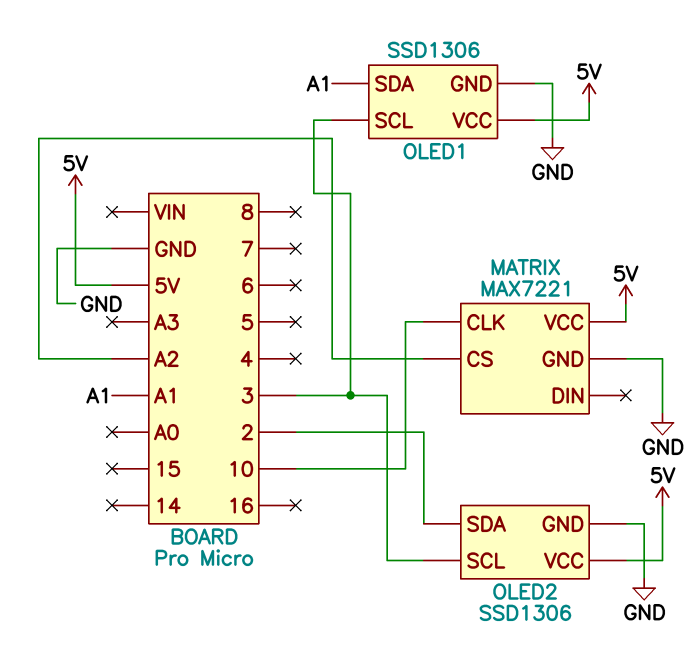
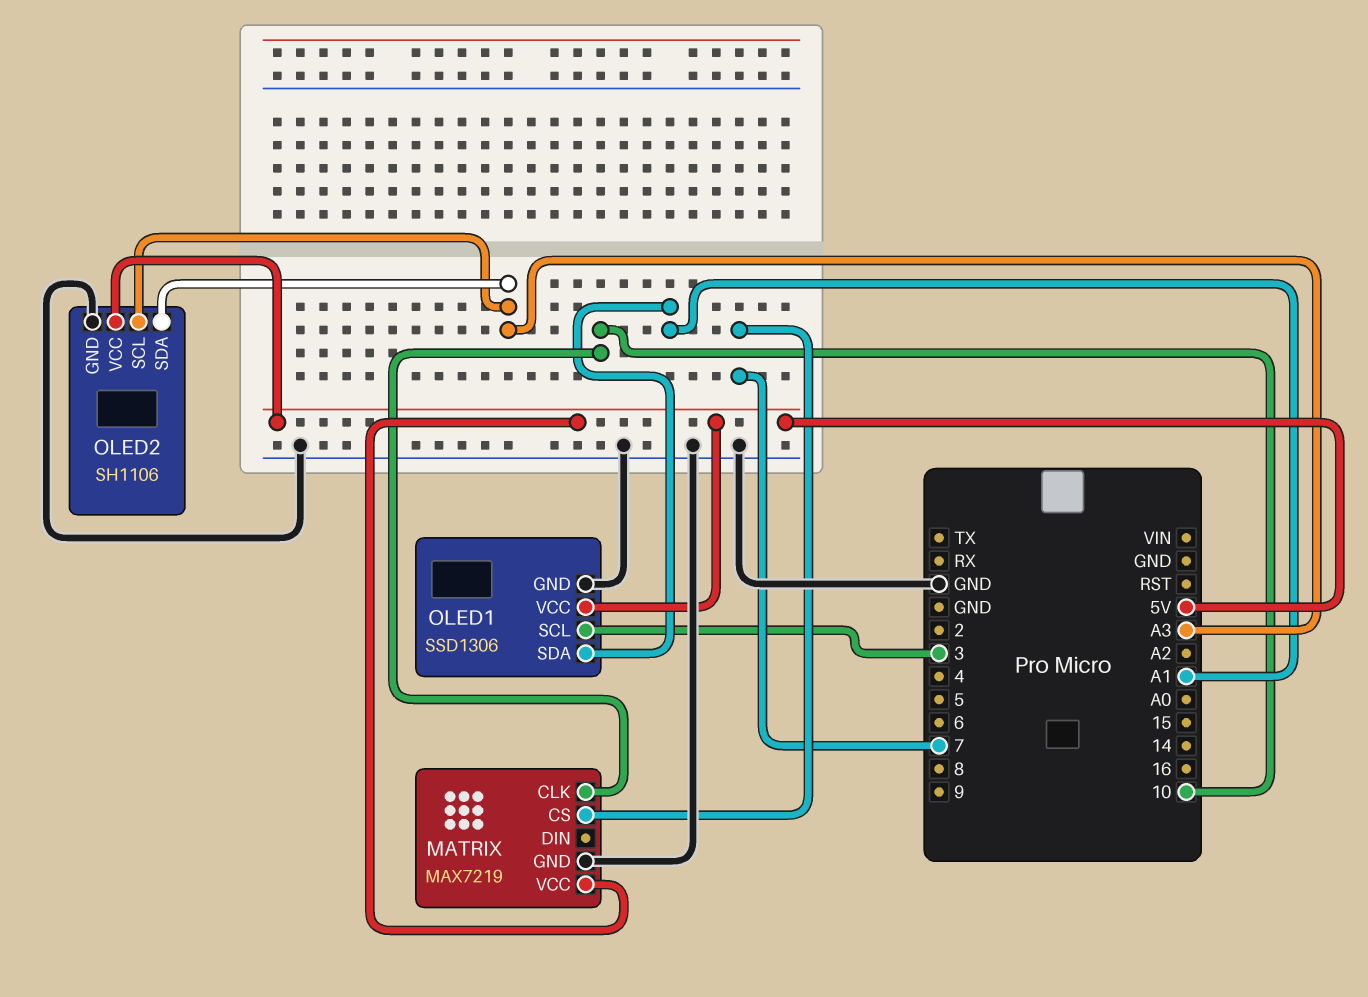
MATRIX: MAX7221 -> MAX7219
MATRIX pin CS: A2 -> 7
OLED2: SSD1306 -> SH1106
OLED2 pin SCL: 3 -> A3
OLED2 pin SDA: 2 -> A3

